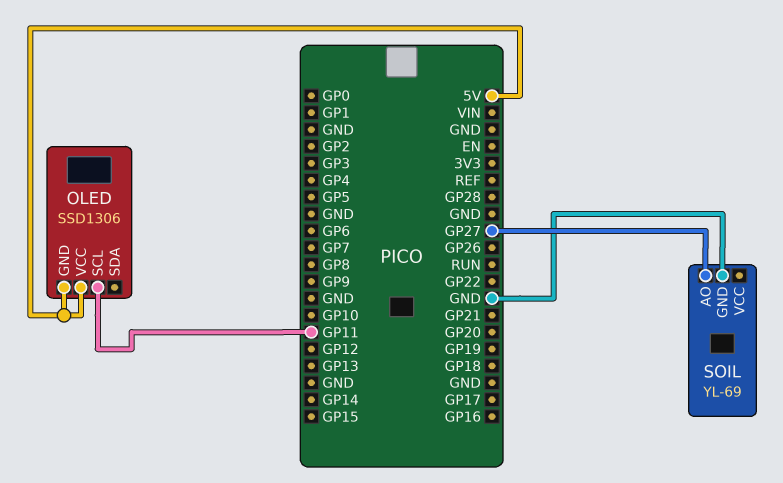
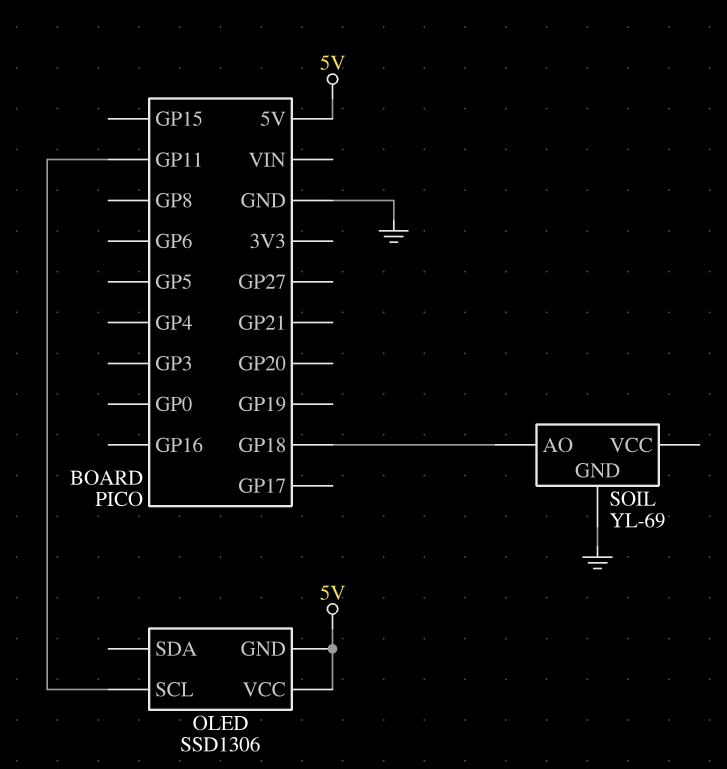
SOIL pin AO: GP27 -> GP18

